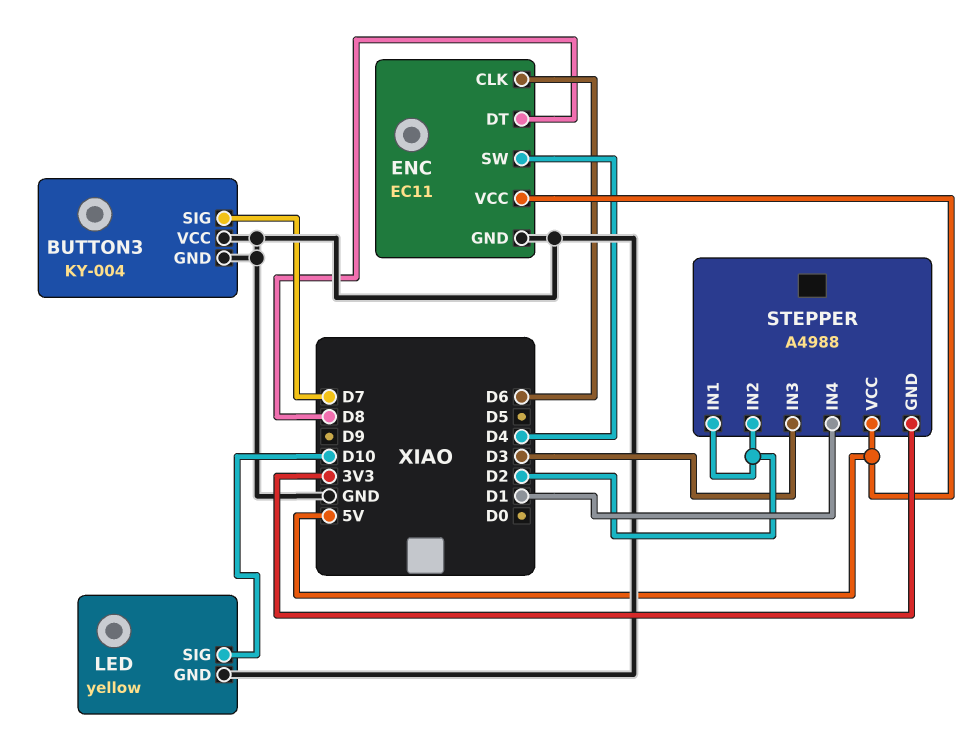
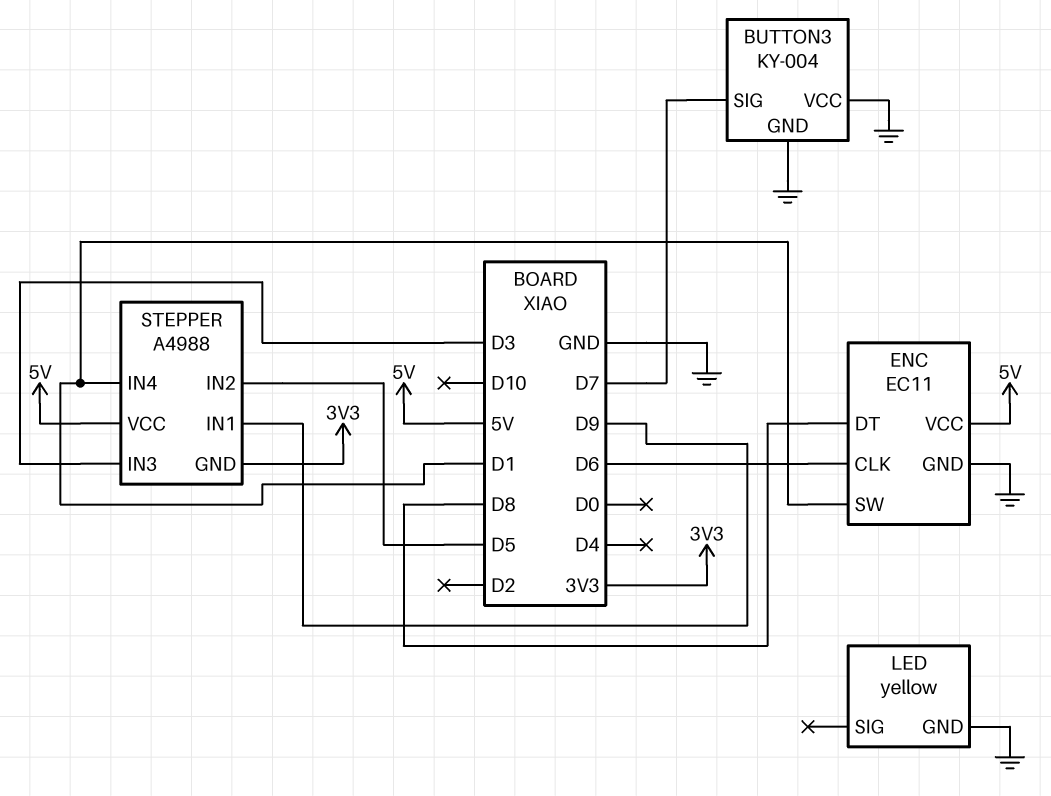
ENC pin SW: D4 -> D1
LED pin SIG: D10 -> none
STEPPER pin IN1: D2 -> D9
STEPPER pin IN2: D2 -> D5

